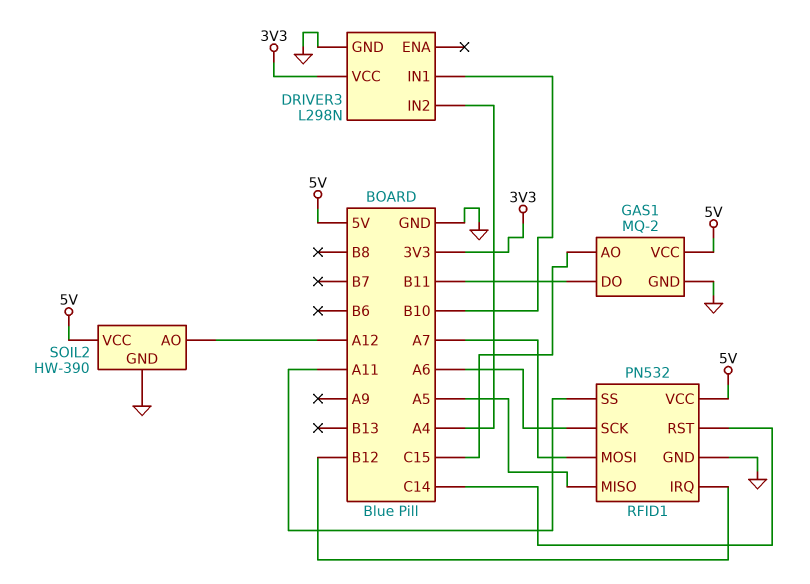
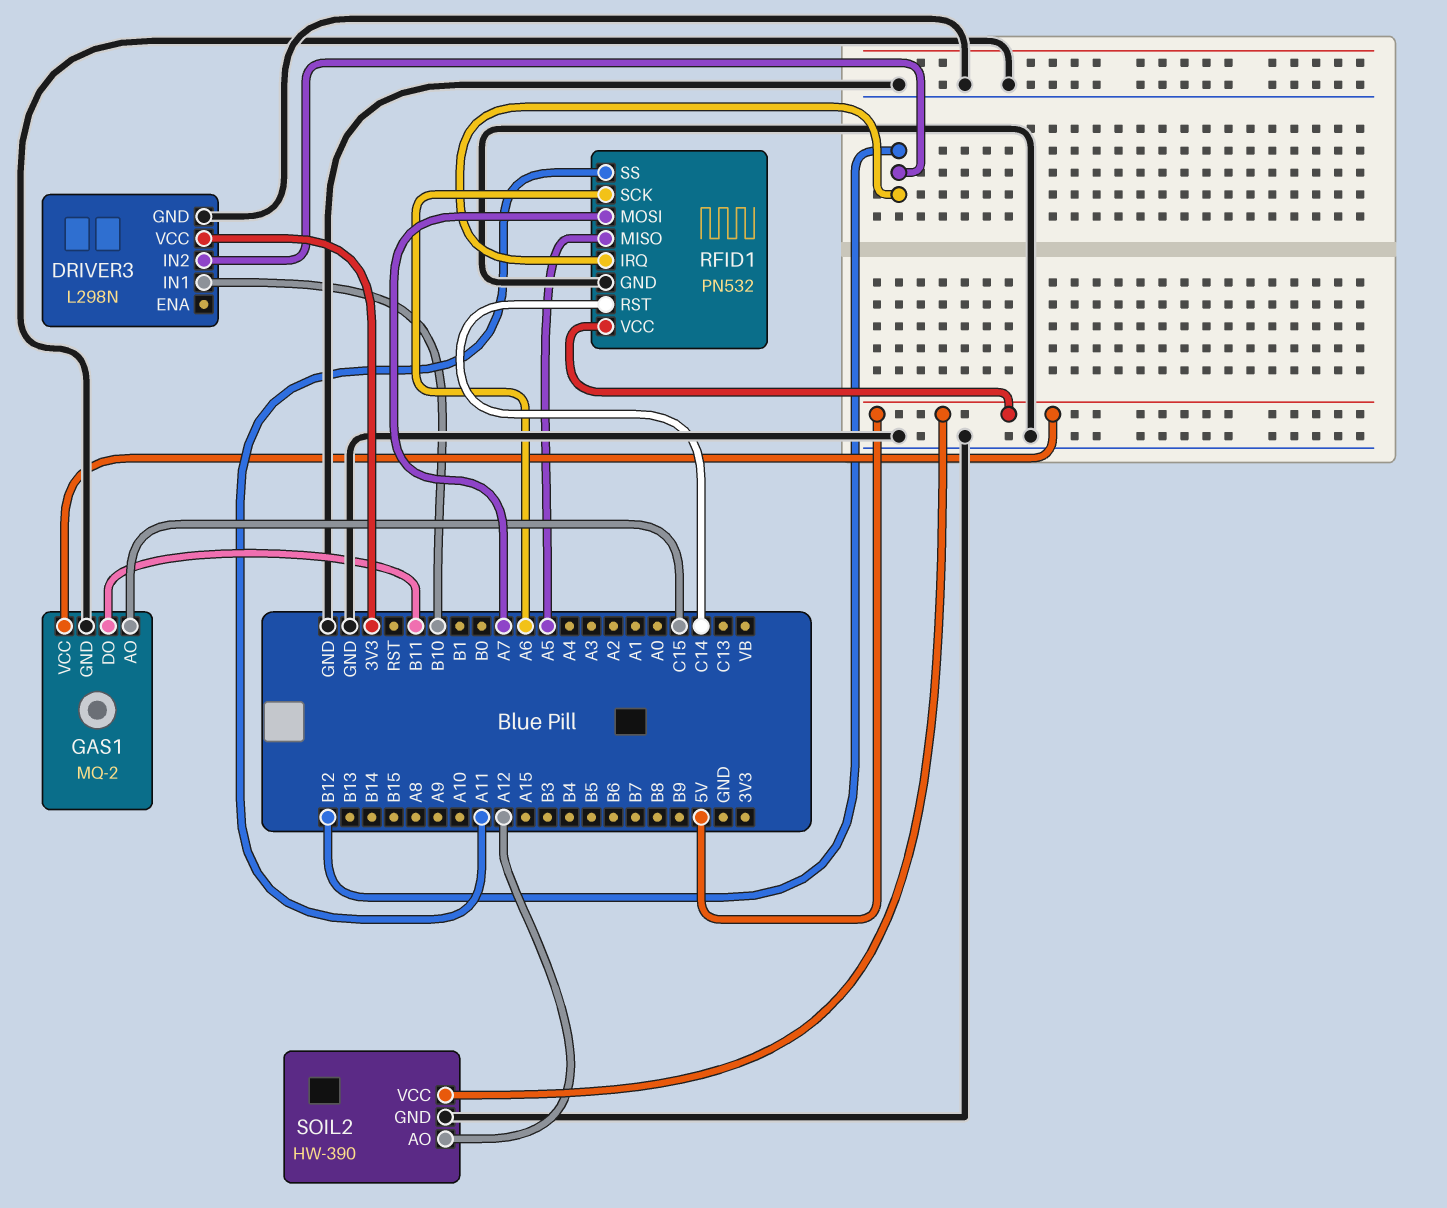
DRIVER3 pin IN2: A4 -> B12

